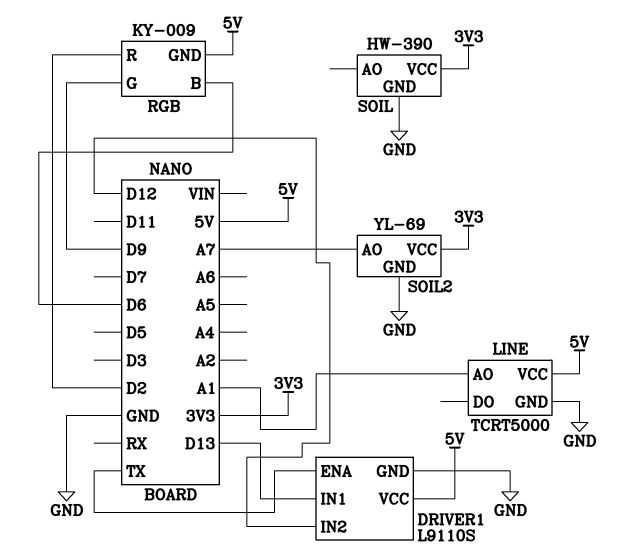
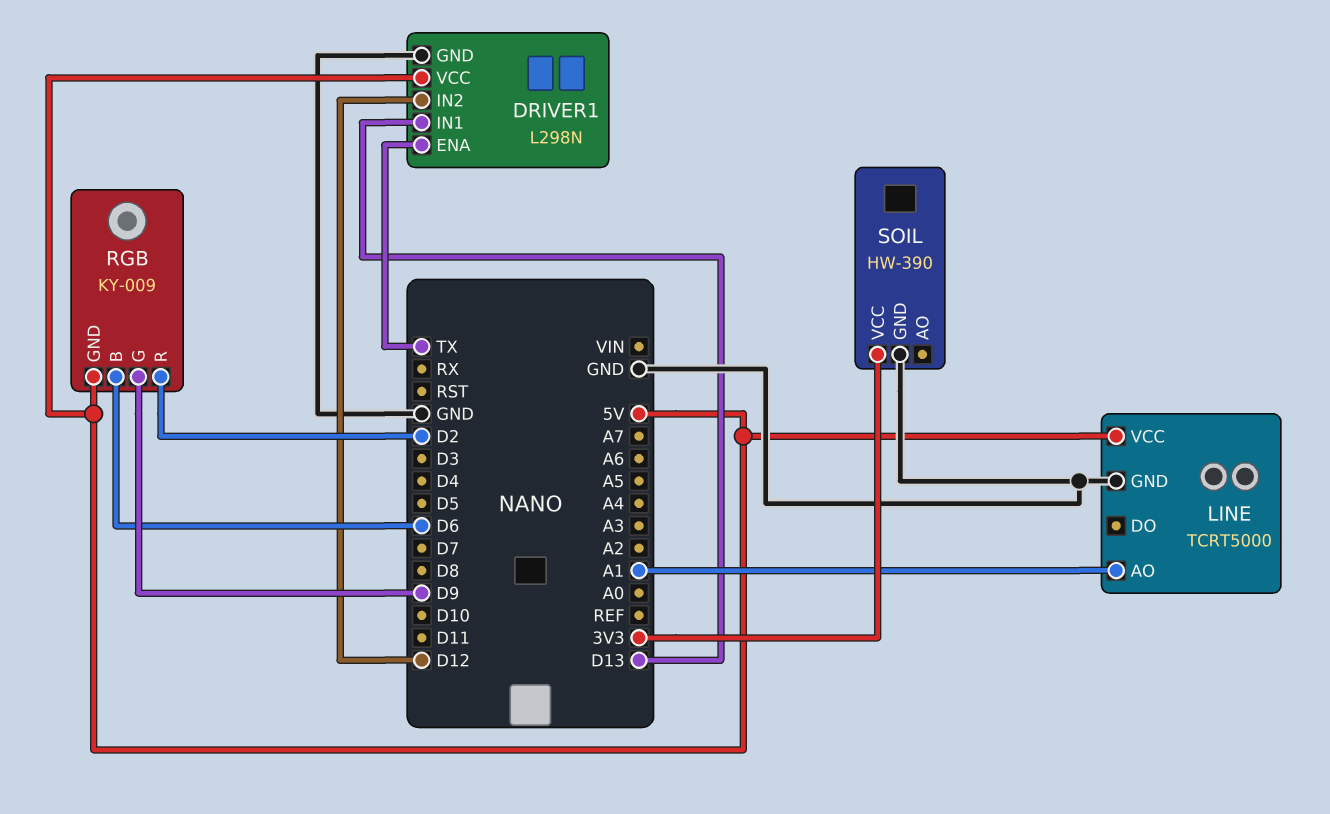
DRIVER1: L9110S -> L298N
SOIL2: YL-69 -> none
SOIL2 pin AO: A7 -> none
SOIL2 pin GND: GND -> none
SOIL2 pin VCC: 3V3 -> none

